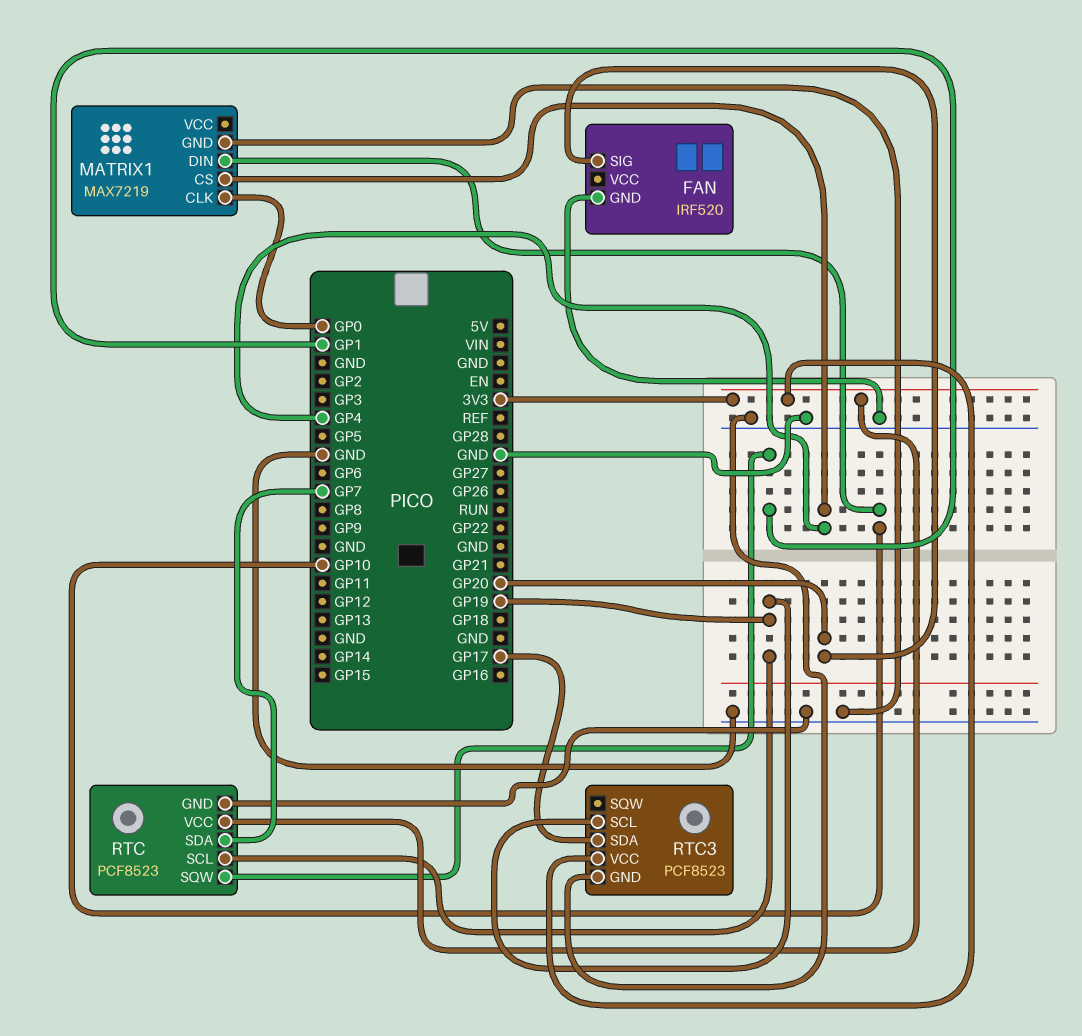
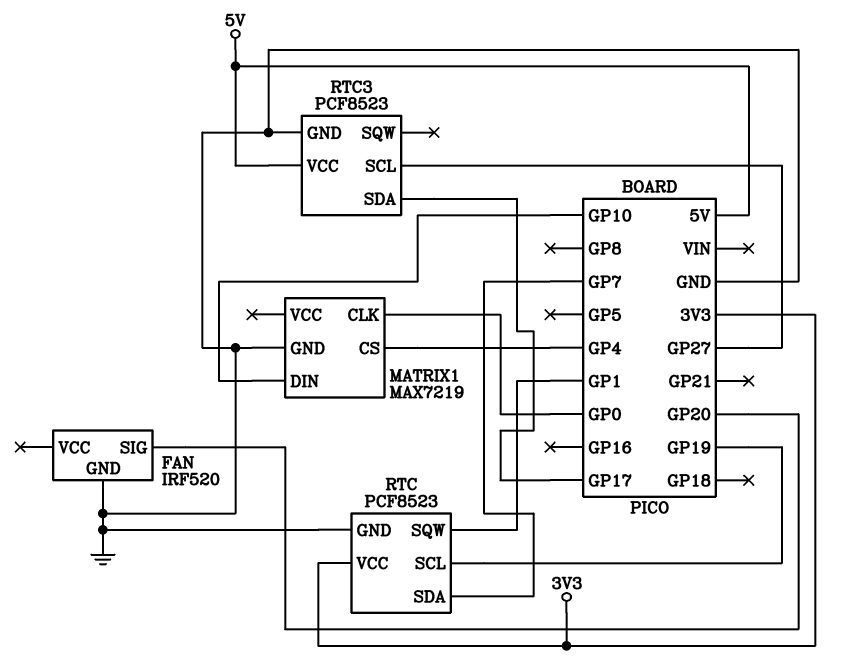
RTC3 pin SCL: GP19 -> GP27
RTC3 pin VCC: 3V3 -> 5V

